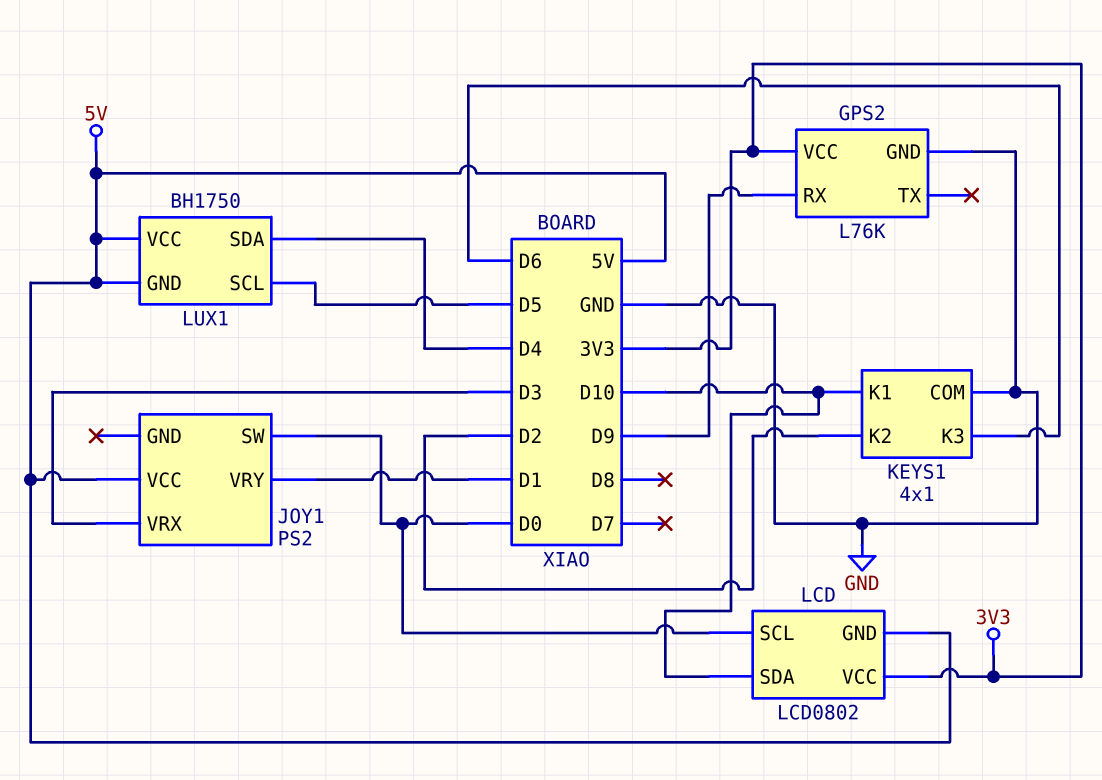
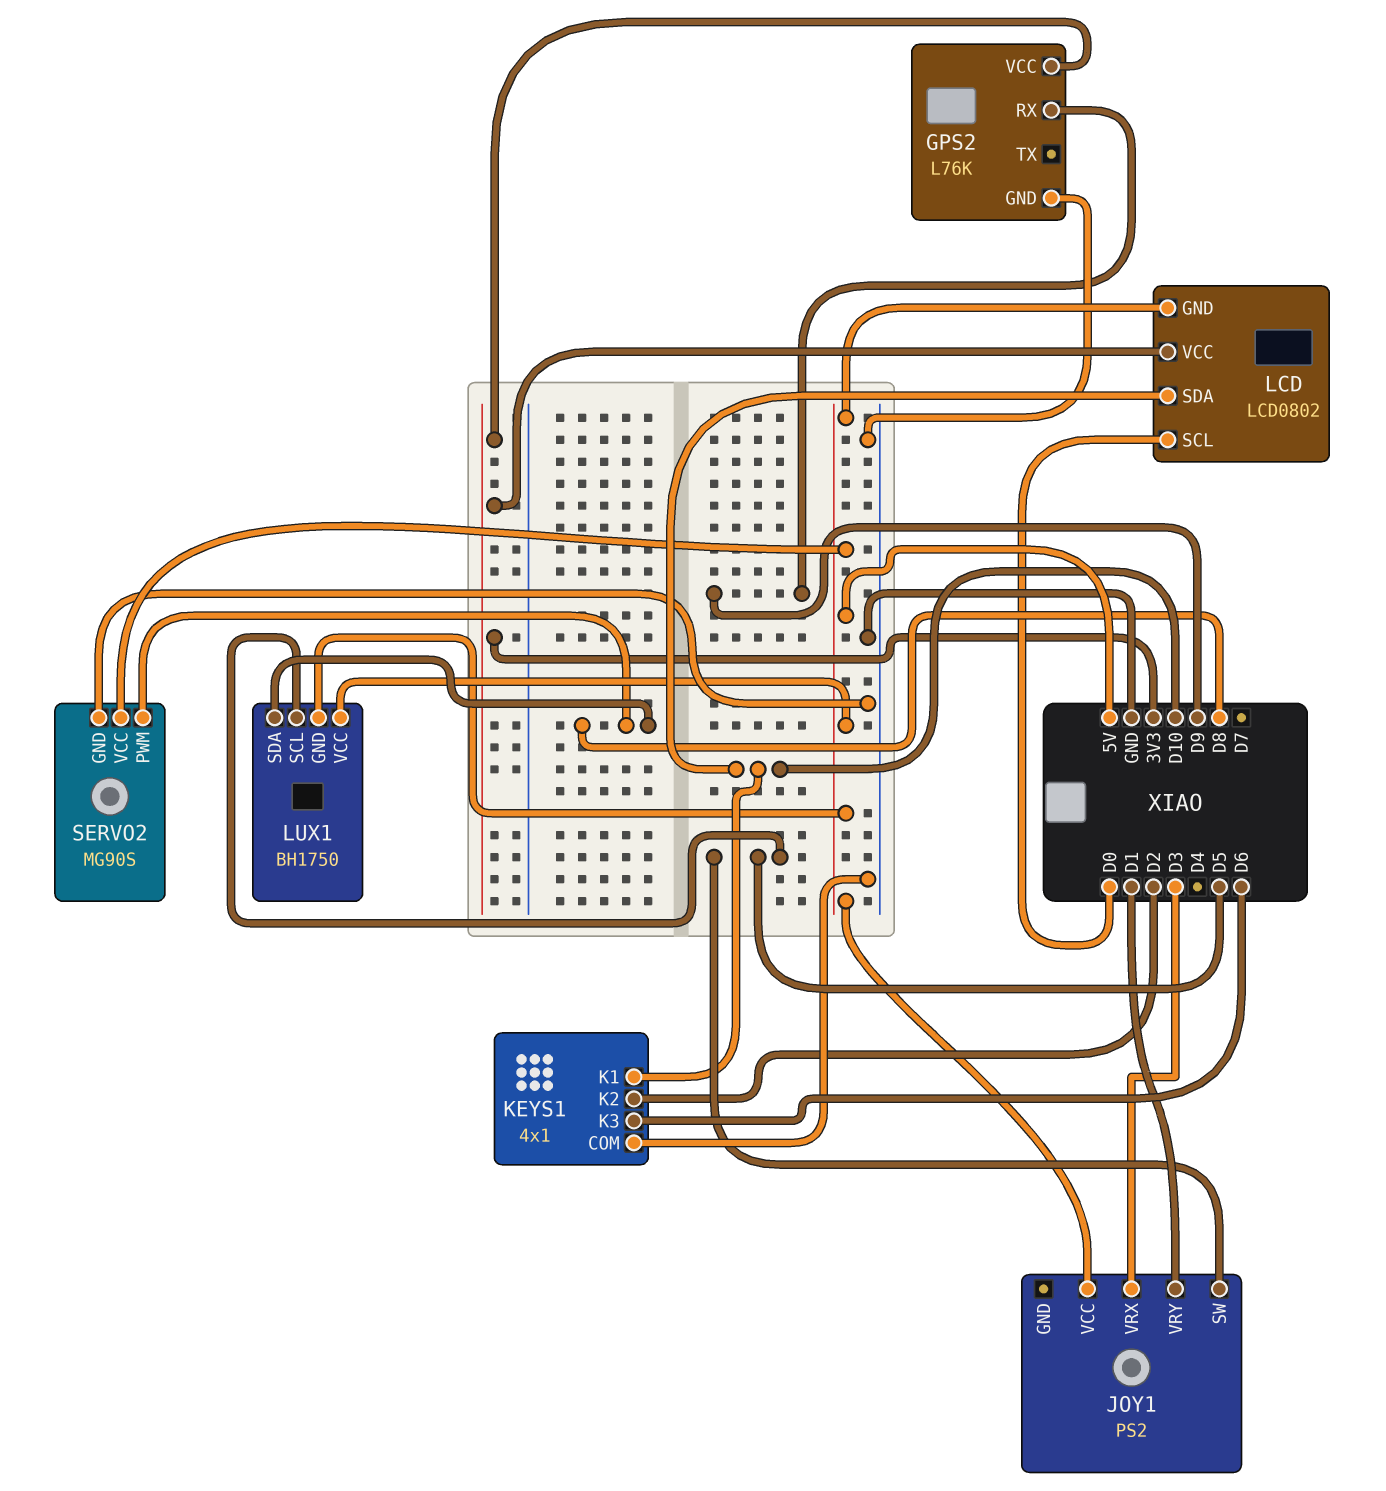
JOY1 pin SW: D0 -> D5
LUX1 pin SDA: D4 -> D8
SERVO2: none -> MG90S
SERVO2 pin GND: none -> GND
SERVO2 pin PWM: none -> D8
SERVO2 pin VCC: none -> 5V

